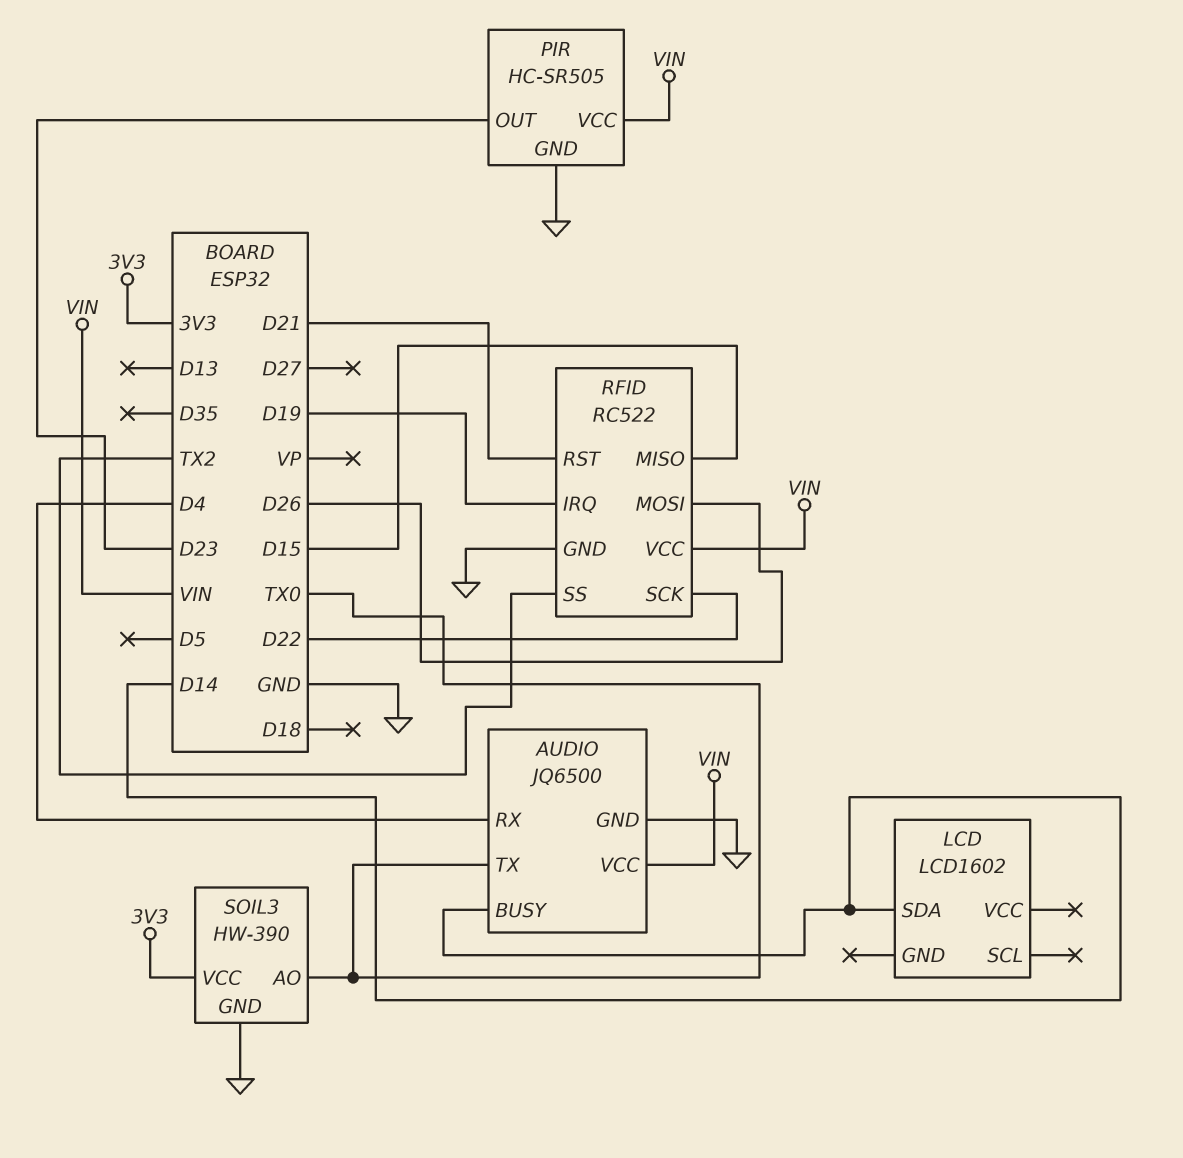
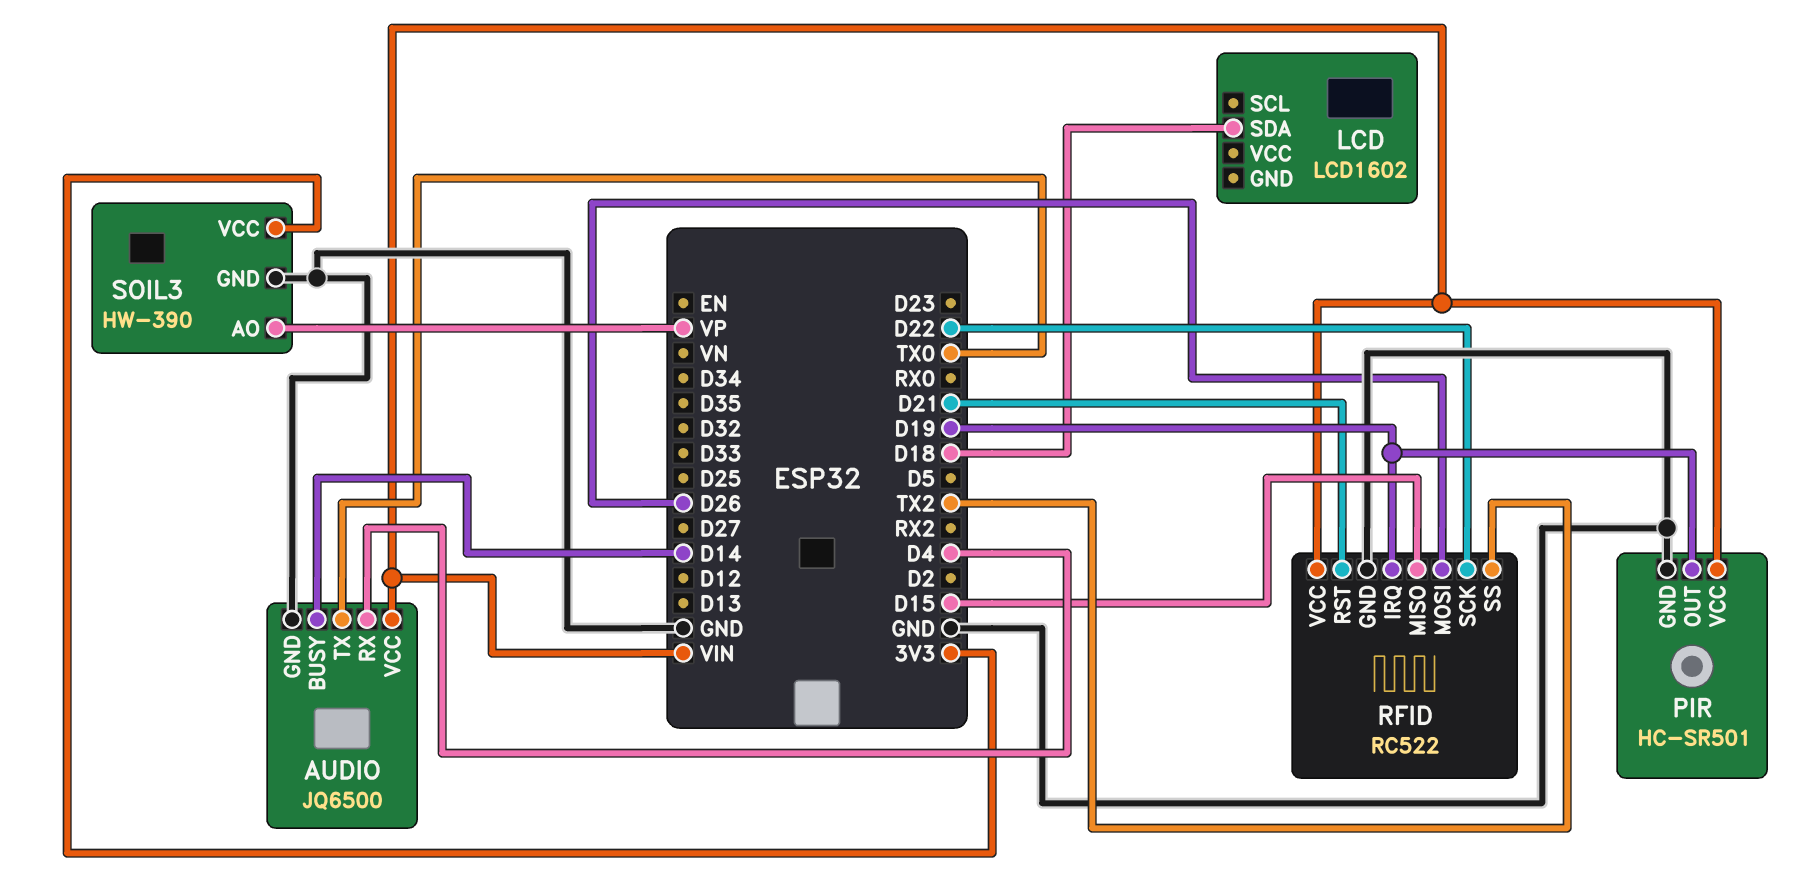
LCD pin SDA: D14 -> D18
PIR: HC-SR505 -> HC-SR501
PIR pin OUT: D23 -> D19
SOIL3 pin AO: TX0 -> VP

